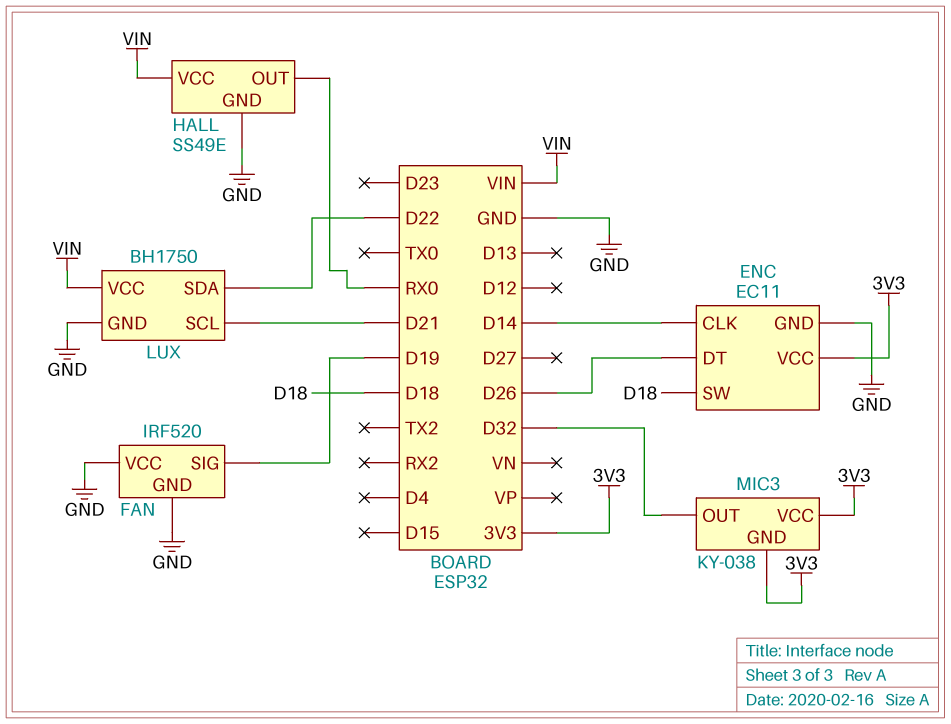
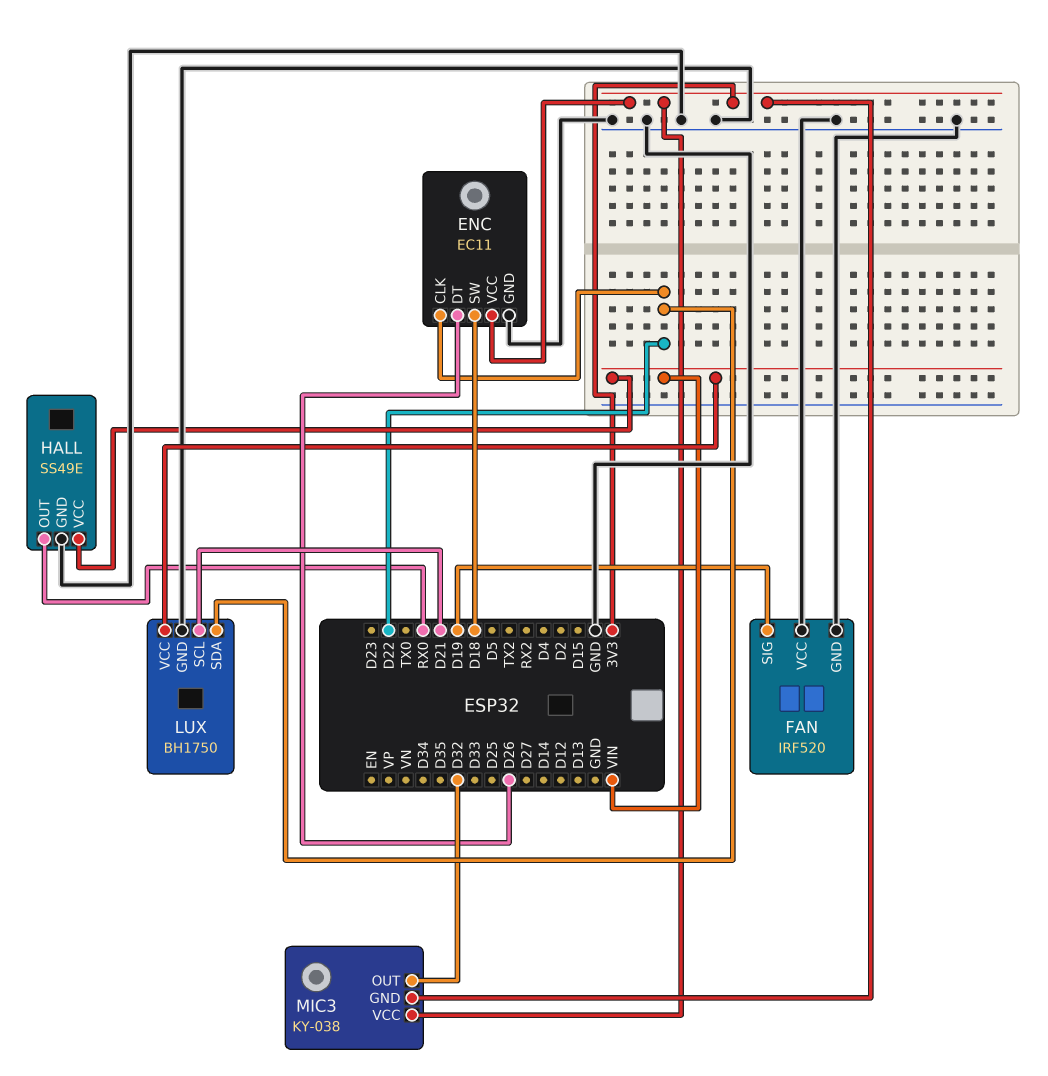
ENC pin CLK: D14 -> D22

